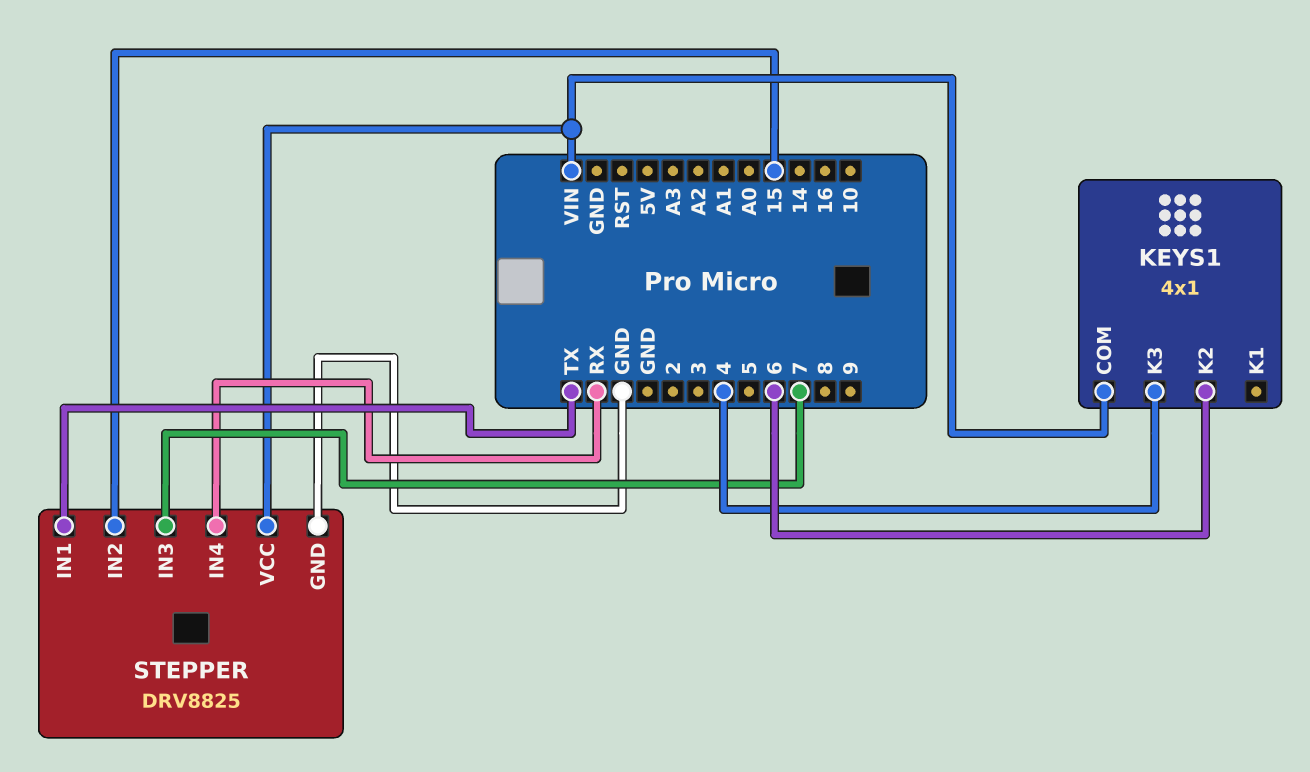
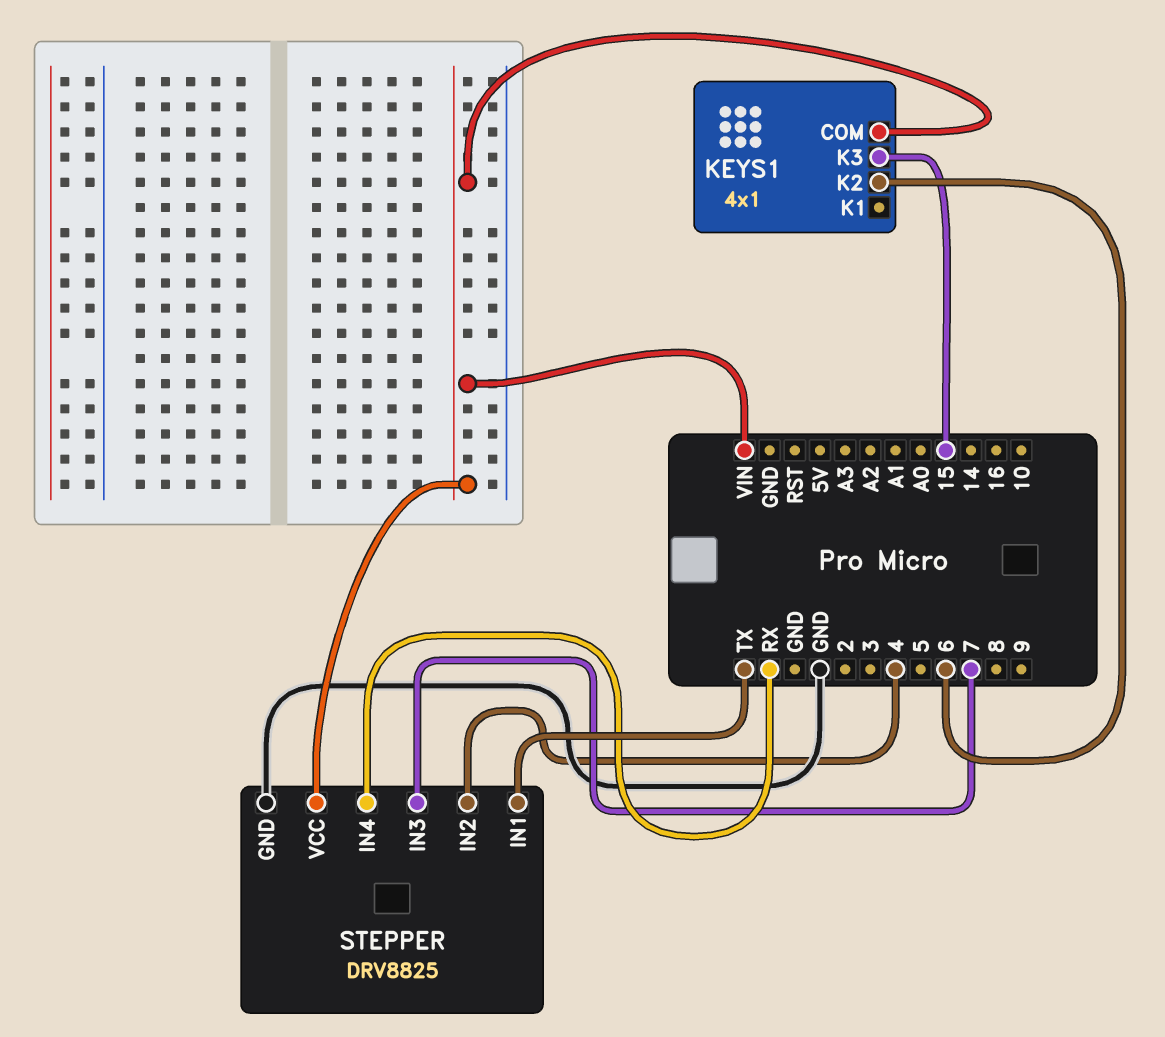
KEYS1 pin K3: 4 -> 15
STEPPER pin IN2: 15 -> 4

